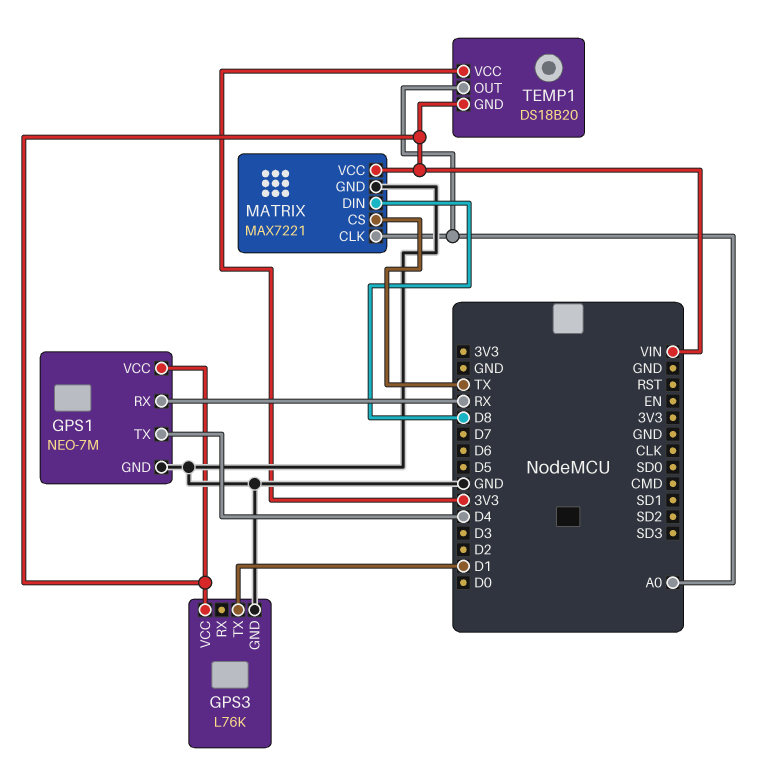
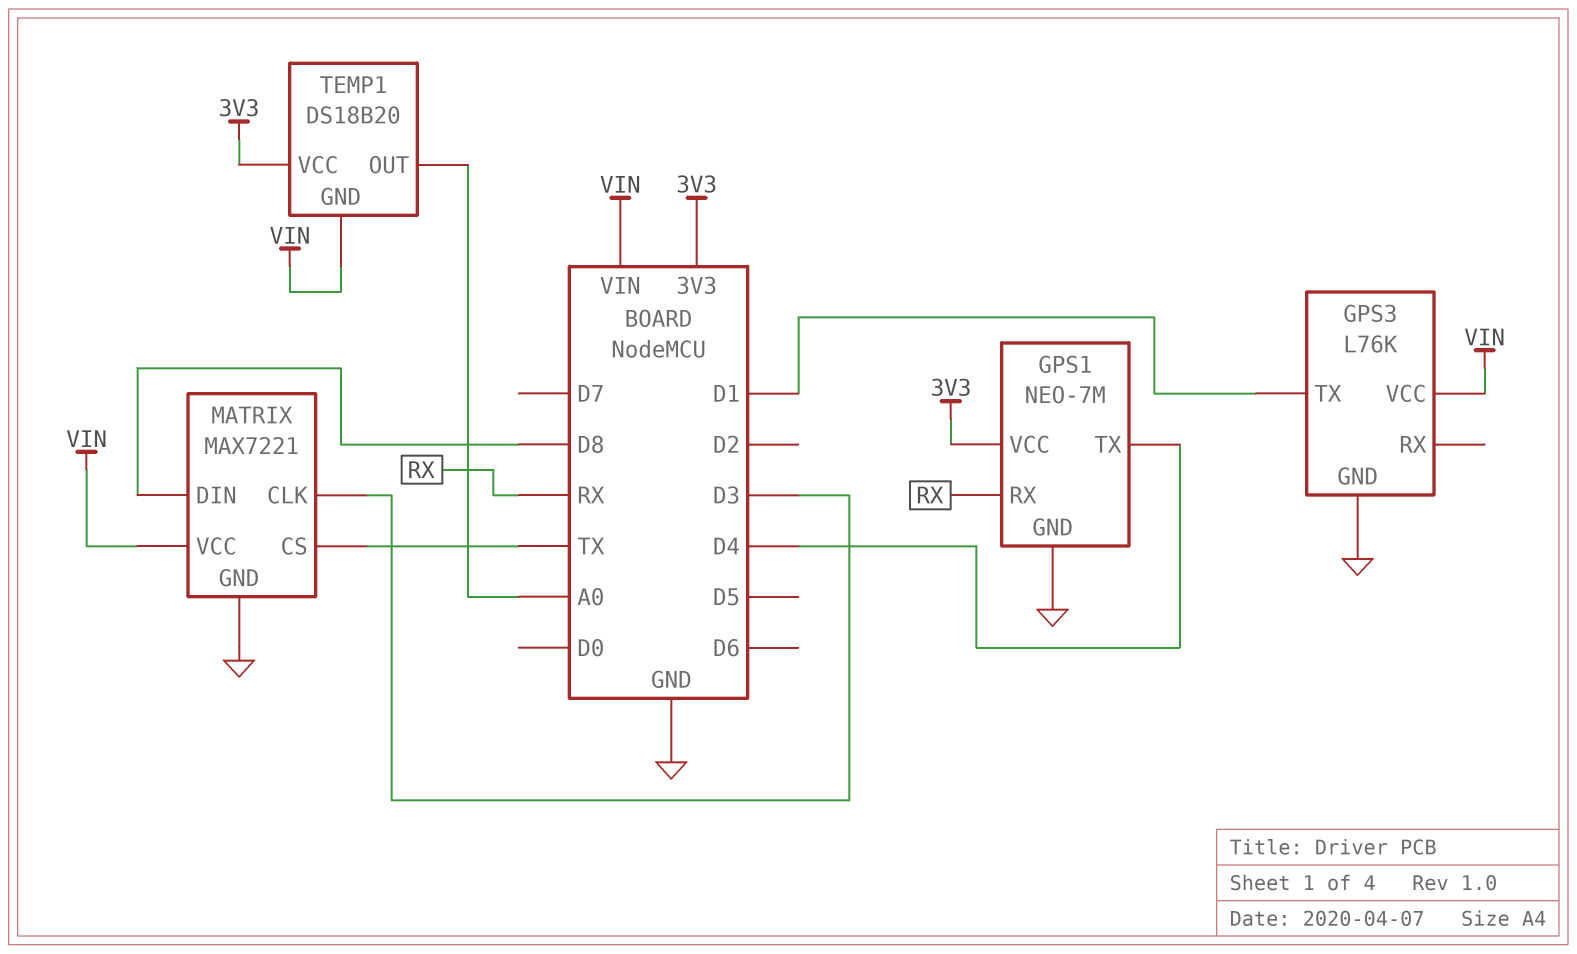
GPS1 pin VCC: VIN -> 3V3
MATRIX pin CLK: A0 -> D3

